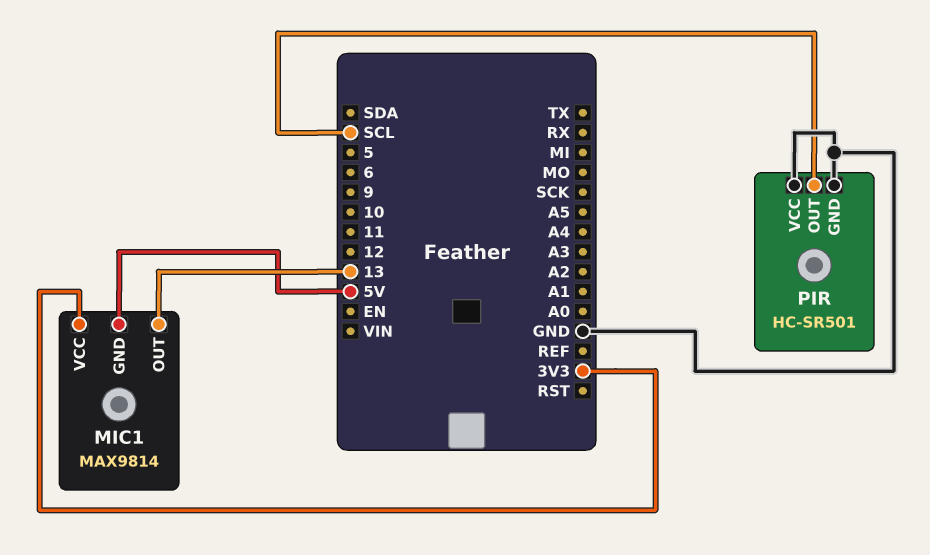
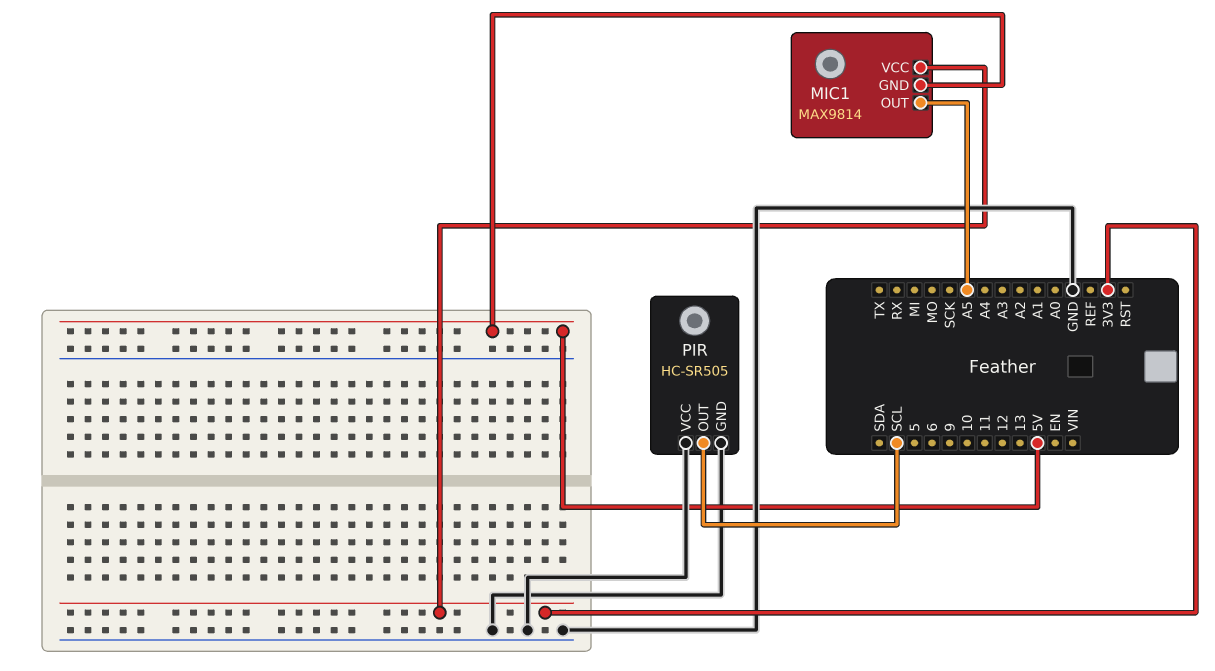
MIC1 pin OUT: 13 -> A5
PIR: HC-SR501 -> HC-SR505

